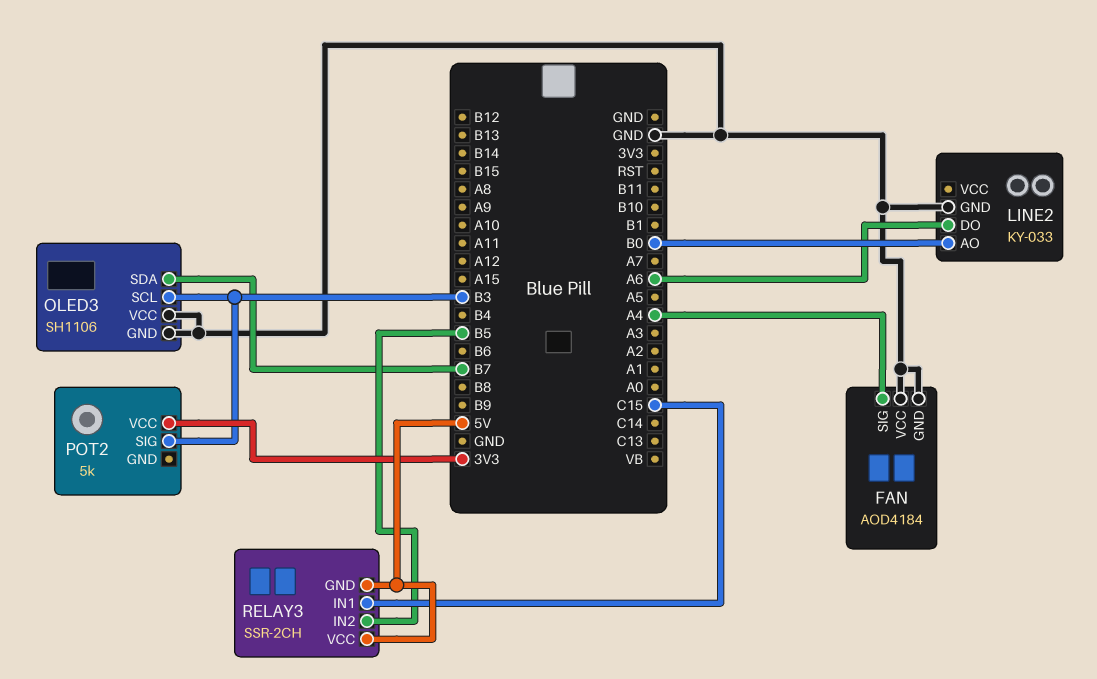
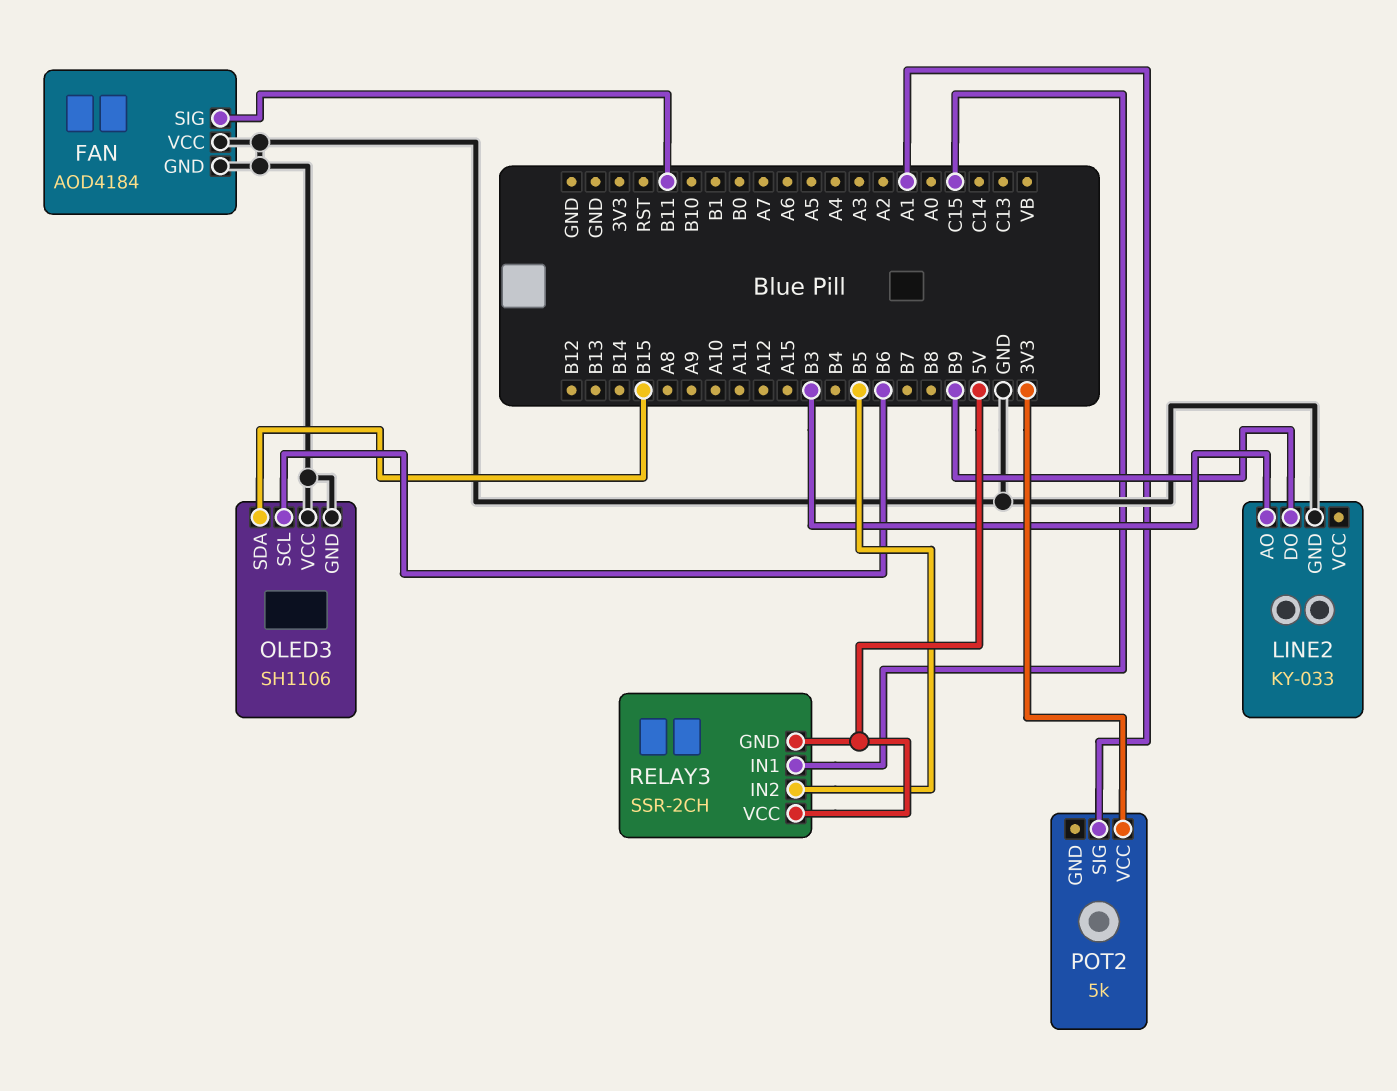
FAN pin SIG: A4 -> B11
LINE2 pin AO: B0 -> B3
LINE2 pin DO: A6 -> B9
OLED3 pin SCL: B3 -> B6
OLED3 pin SDA: B7 -> B15
POT2 pin SIG: B3 -> A1

